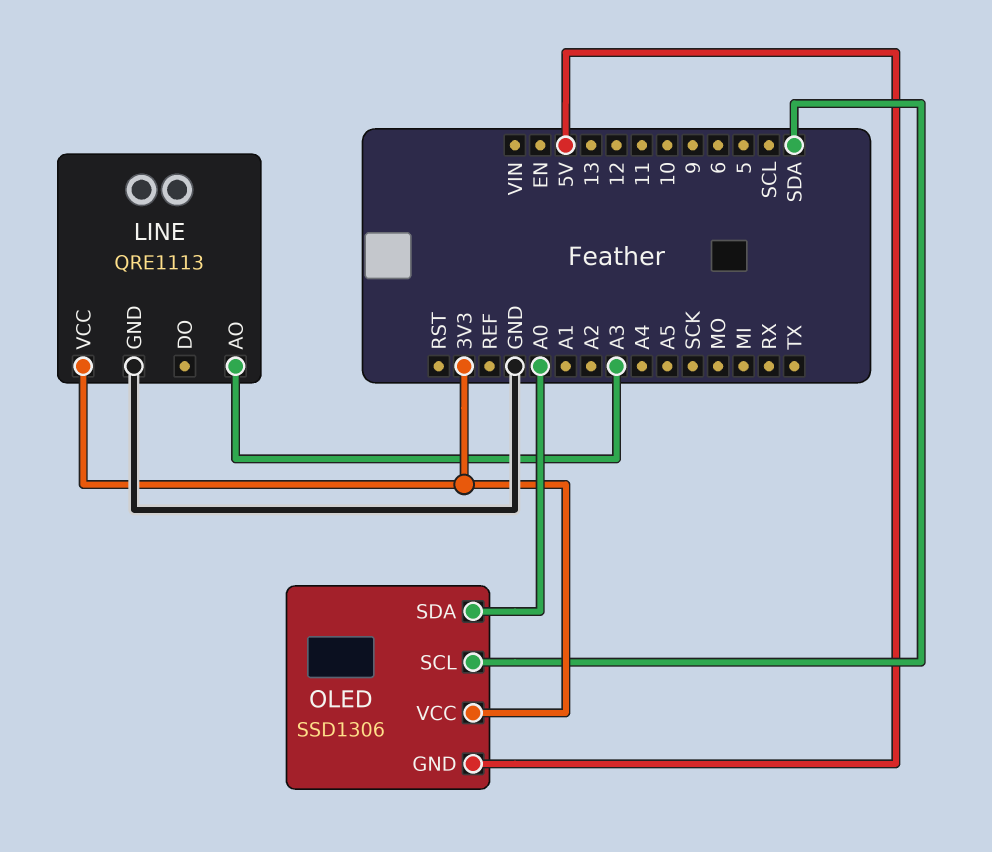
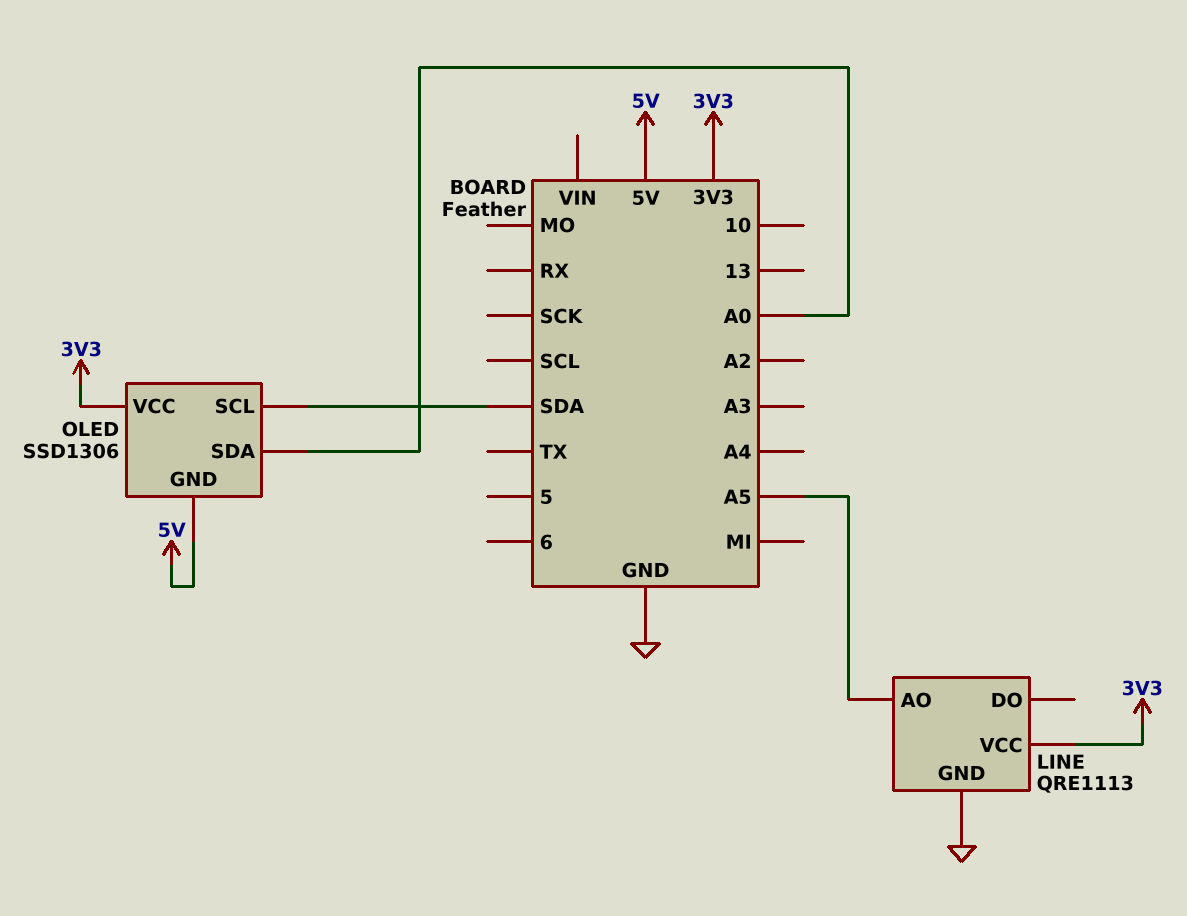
LINE pin AO: A3 -> A5

